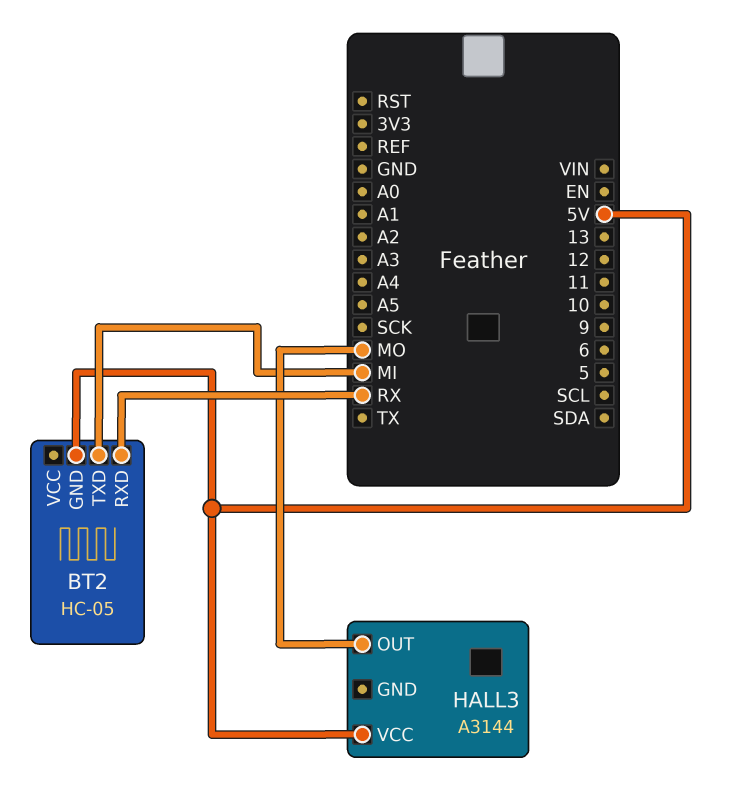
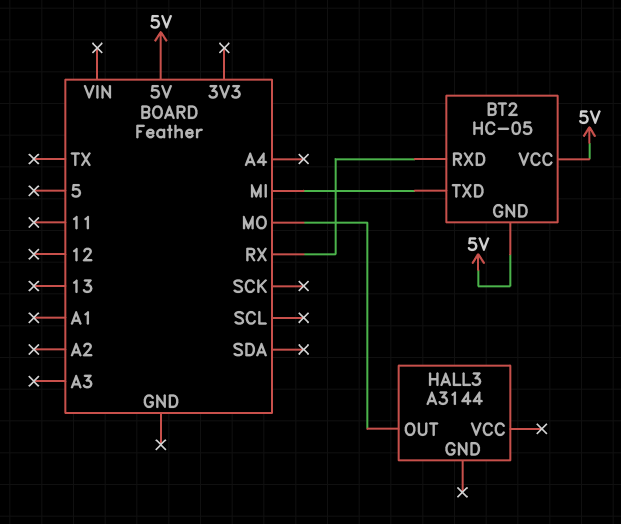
BT2 pin VCC: none -> 5V
HALL3 pin VCC: 5V -> none

